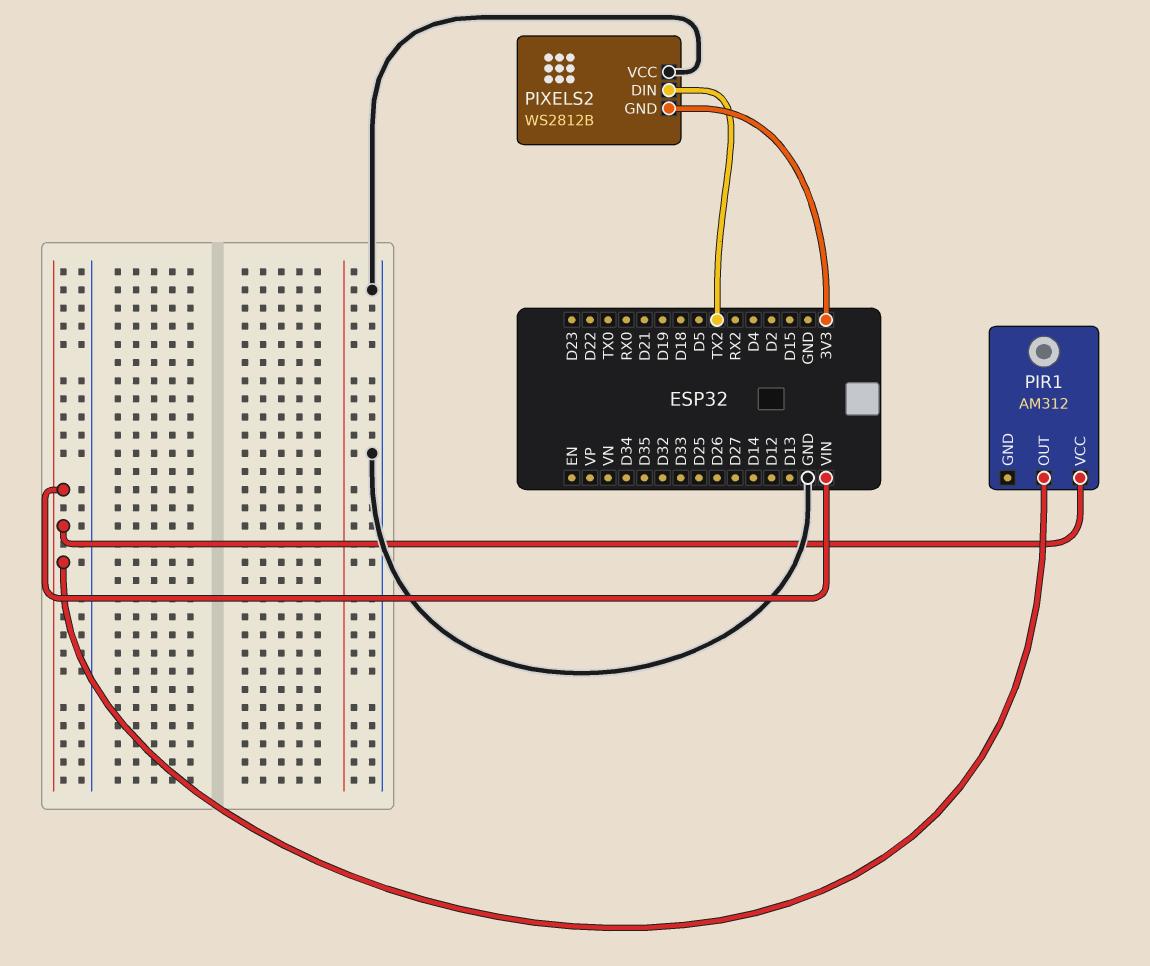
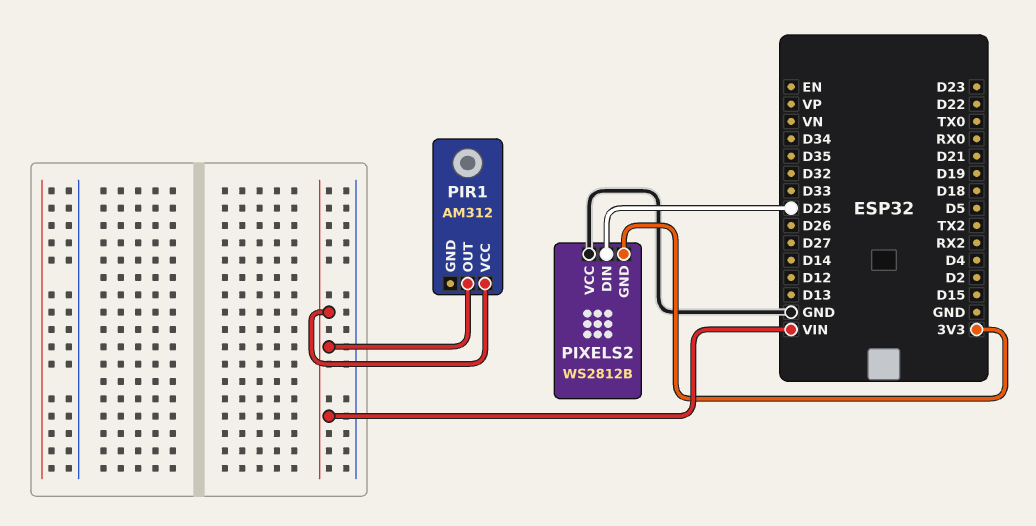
PIXELS2 pin DIN: TX2 -> D25

